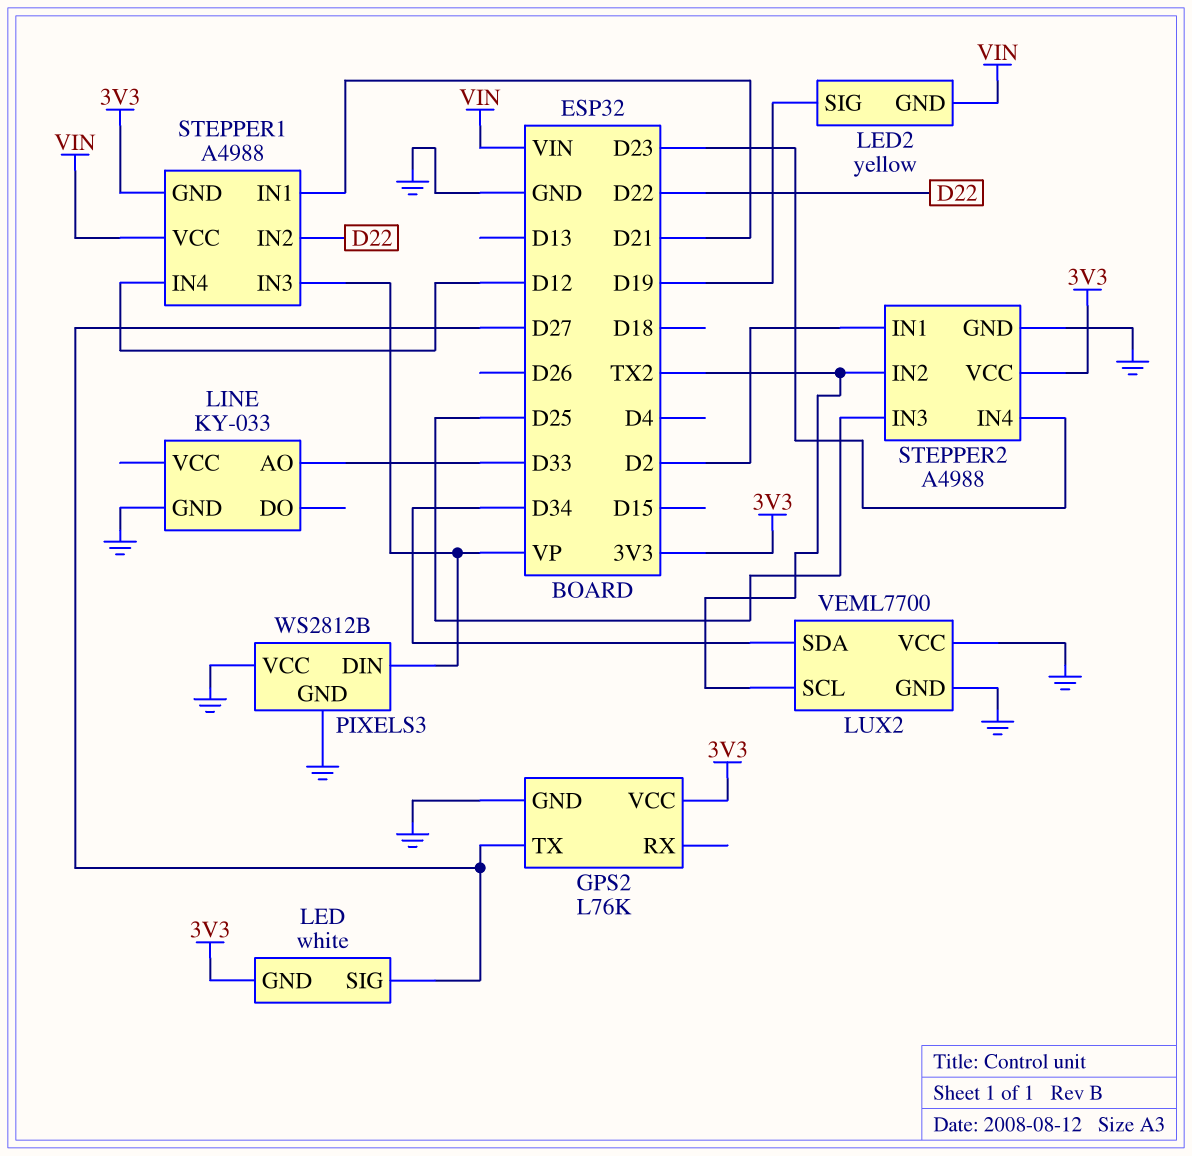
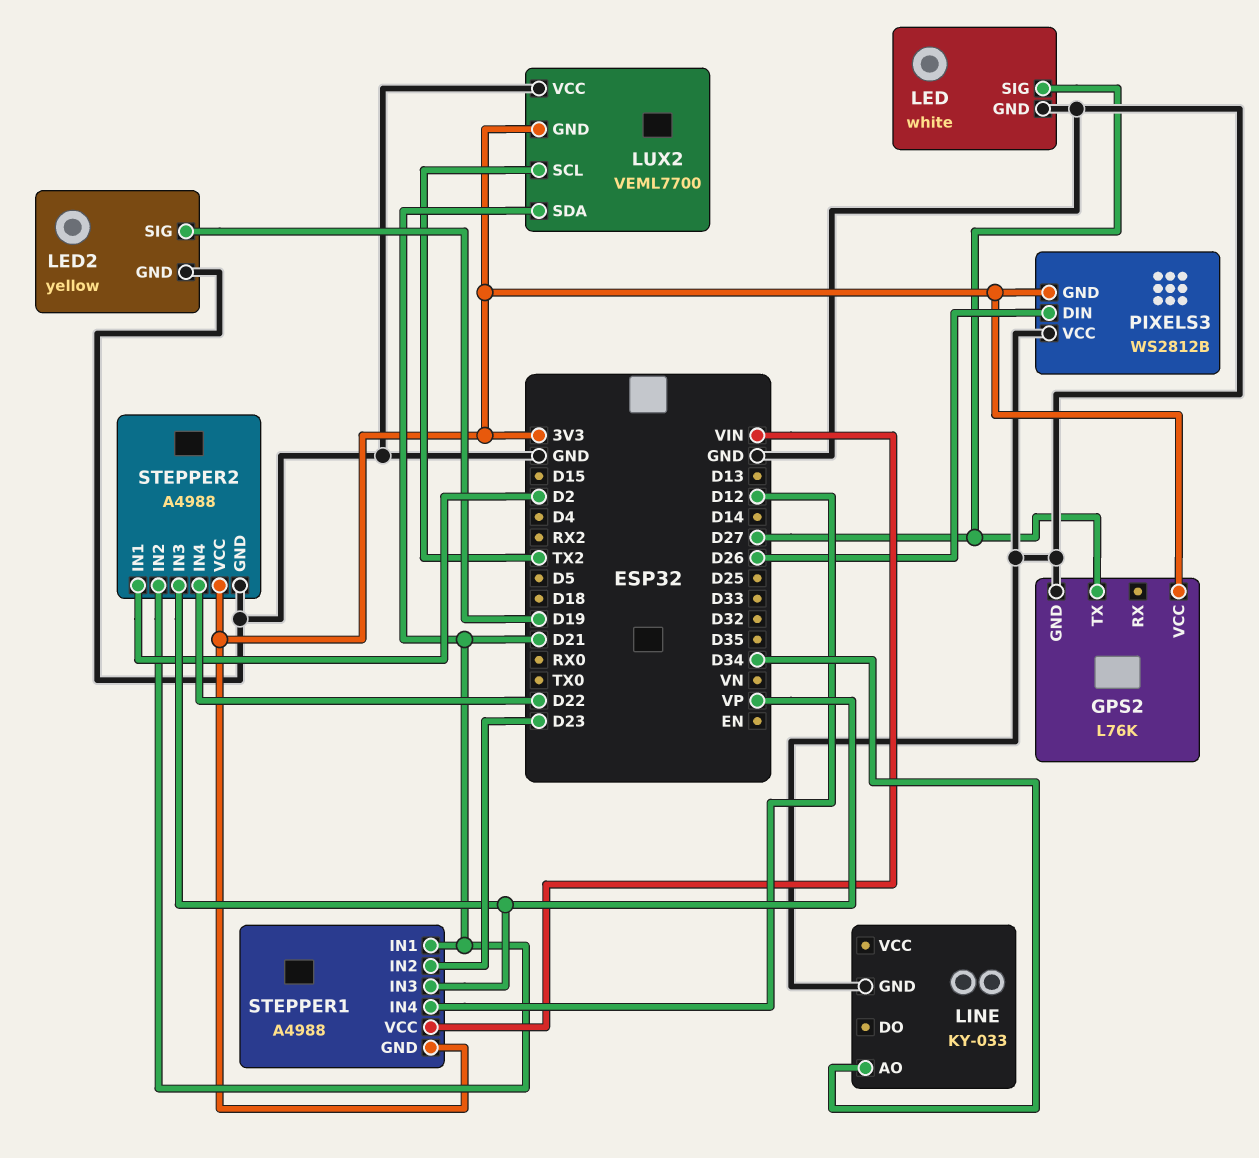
LED pin GND: 3V3 -> GND
LED2 pin GND: VIN -> GND
LINE pin AO: D33 -> D34
LUX2 pin GND: GND -> 3V3
LUX2 pin SDA: D34 -> D21
PIXELS3 pin DIN: VP -> D26
PIXELS3 pin GND: GND -> 3V3
STEPPER1 pin IN2: D22 -> D23
STEPPER2 pin IN2: TX2 -> D21
STEPPER2 pin IN3: D25 -> VP
STEPPER2 pin IN4: D23 -> D22

